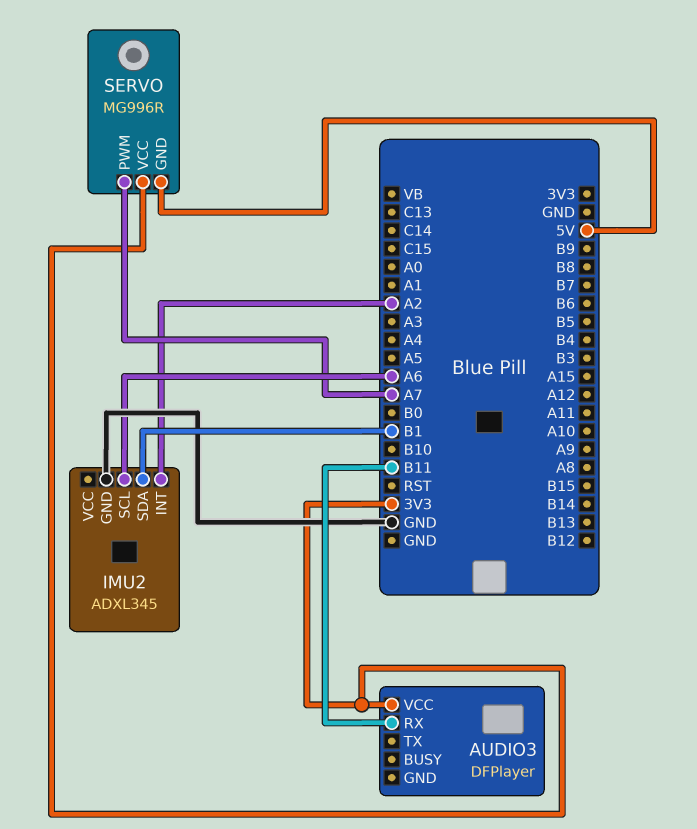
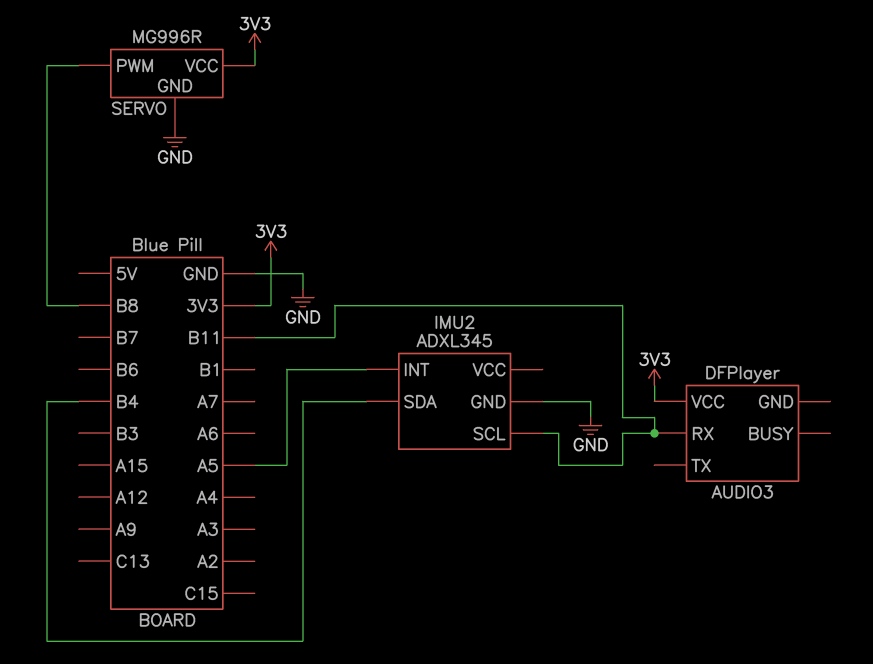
IMU2 pin INT: A2 -> A5
IMU2 pin SCL: A6 -> B11
IMU2 pin SDA: B1 -> B4
SERVO pin GND: 5V -> GND
SERVO pin PWM: A7 -> B8

